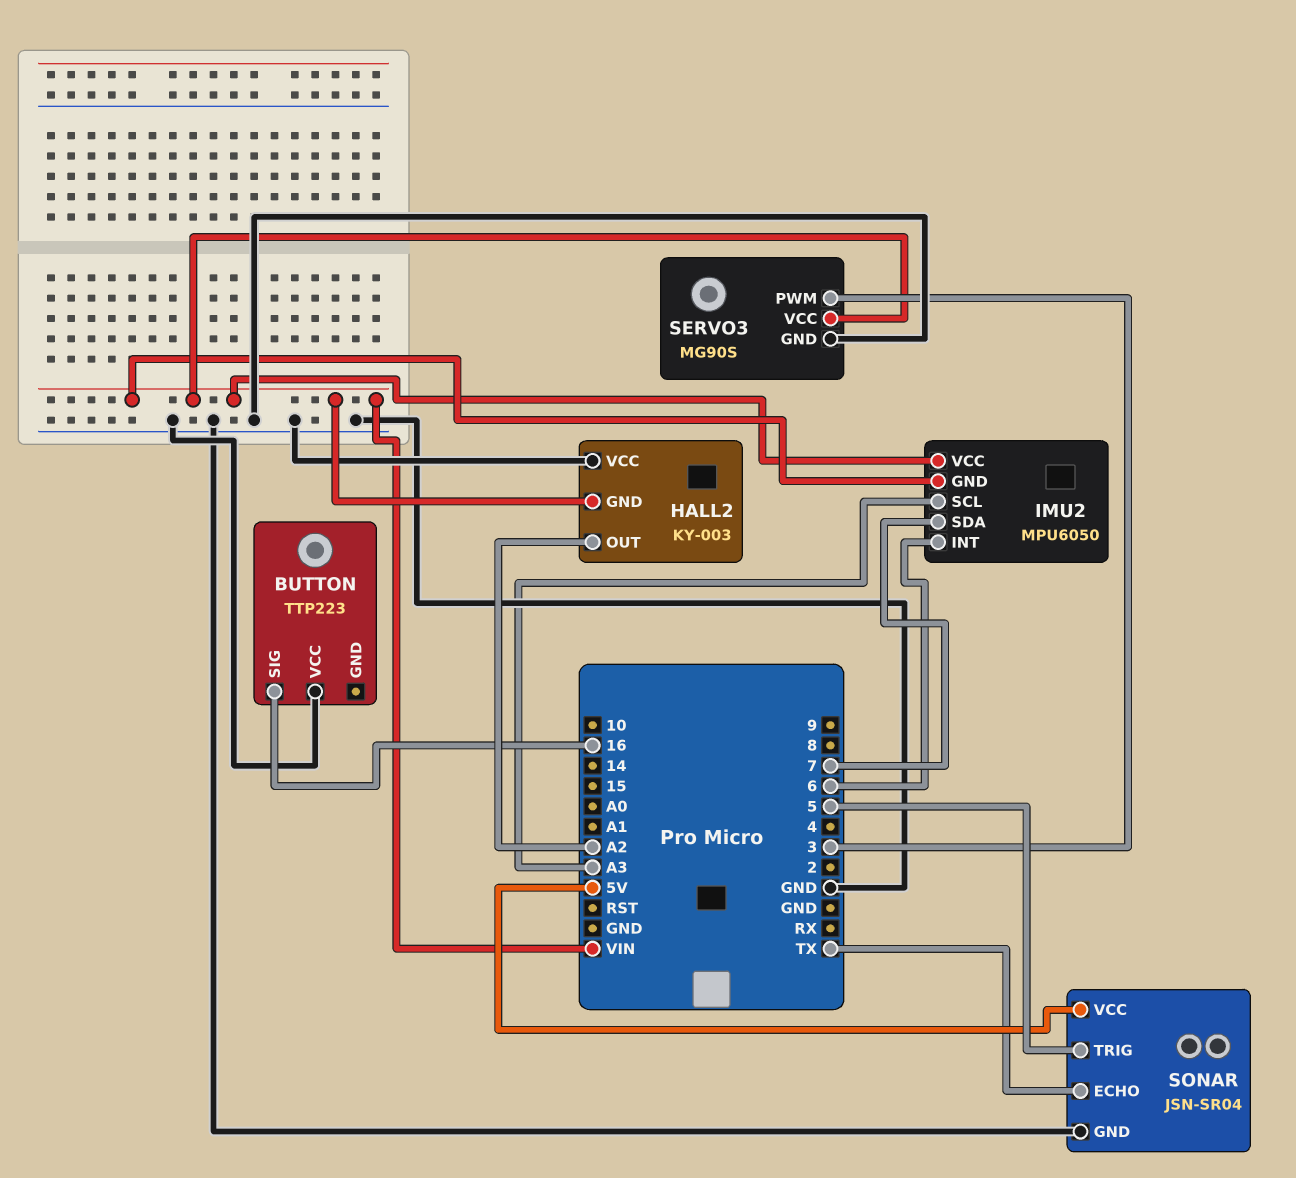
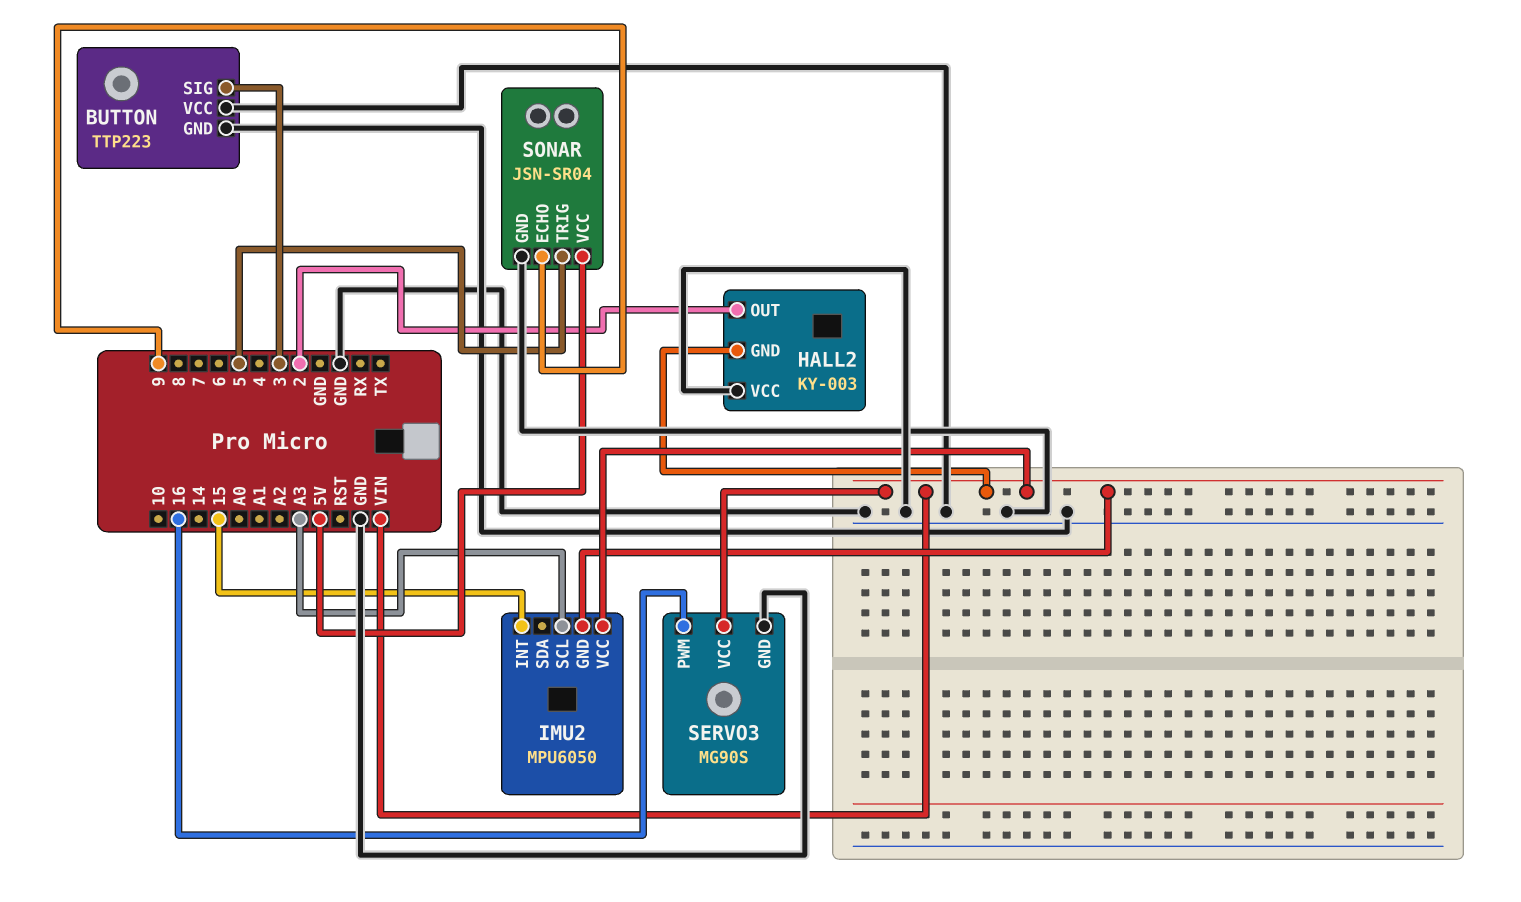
BUTTON pin GND: none -> GND
BUTTON pin SIG: 16 -> 3
HALL2 pin OUT: A2 -> 2
IMU2 pin INT: 6 -> 15
IMU2 pin SDA: 7 -> none
SERVO3 pin PWM: 3 -> 16
SONAR pin ECHO: TX -> 9

